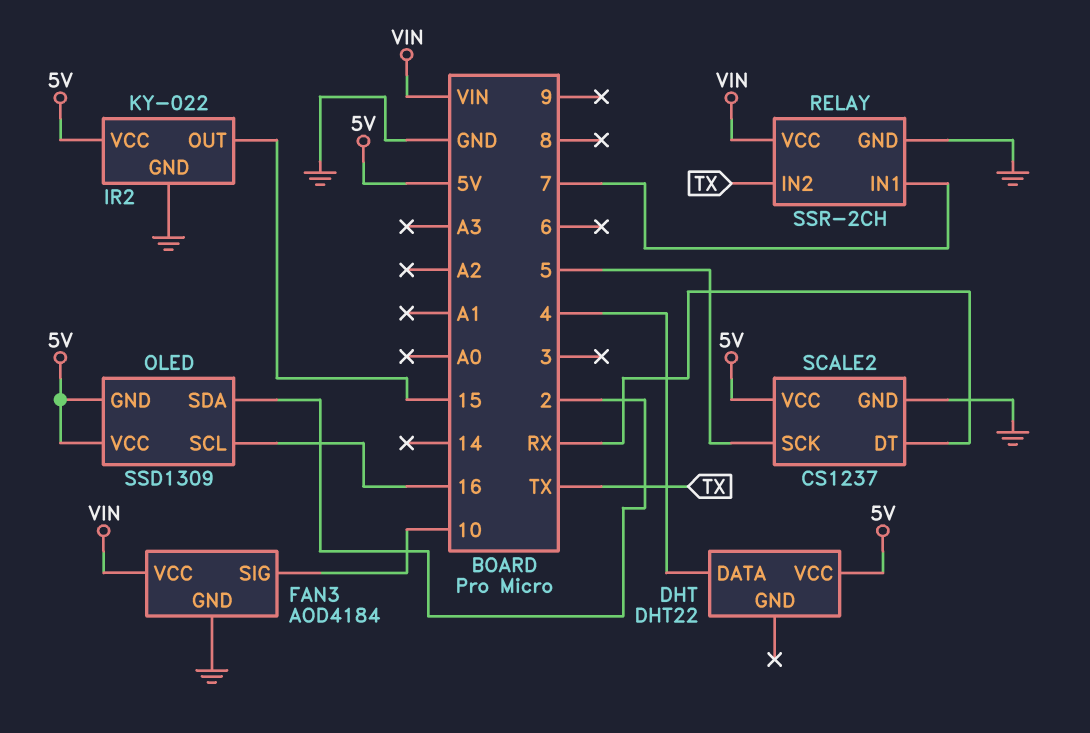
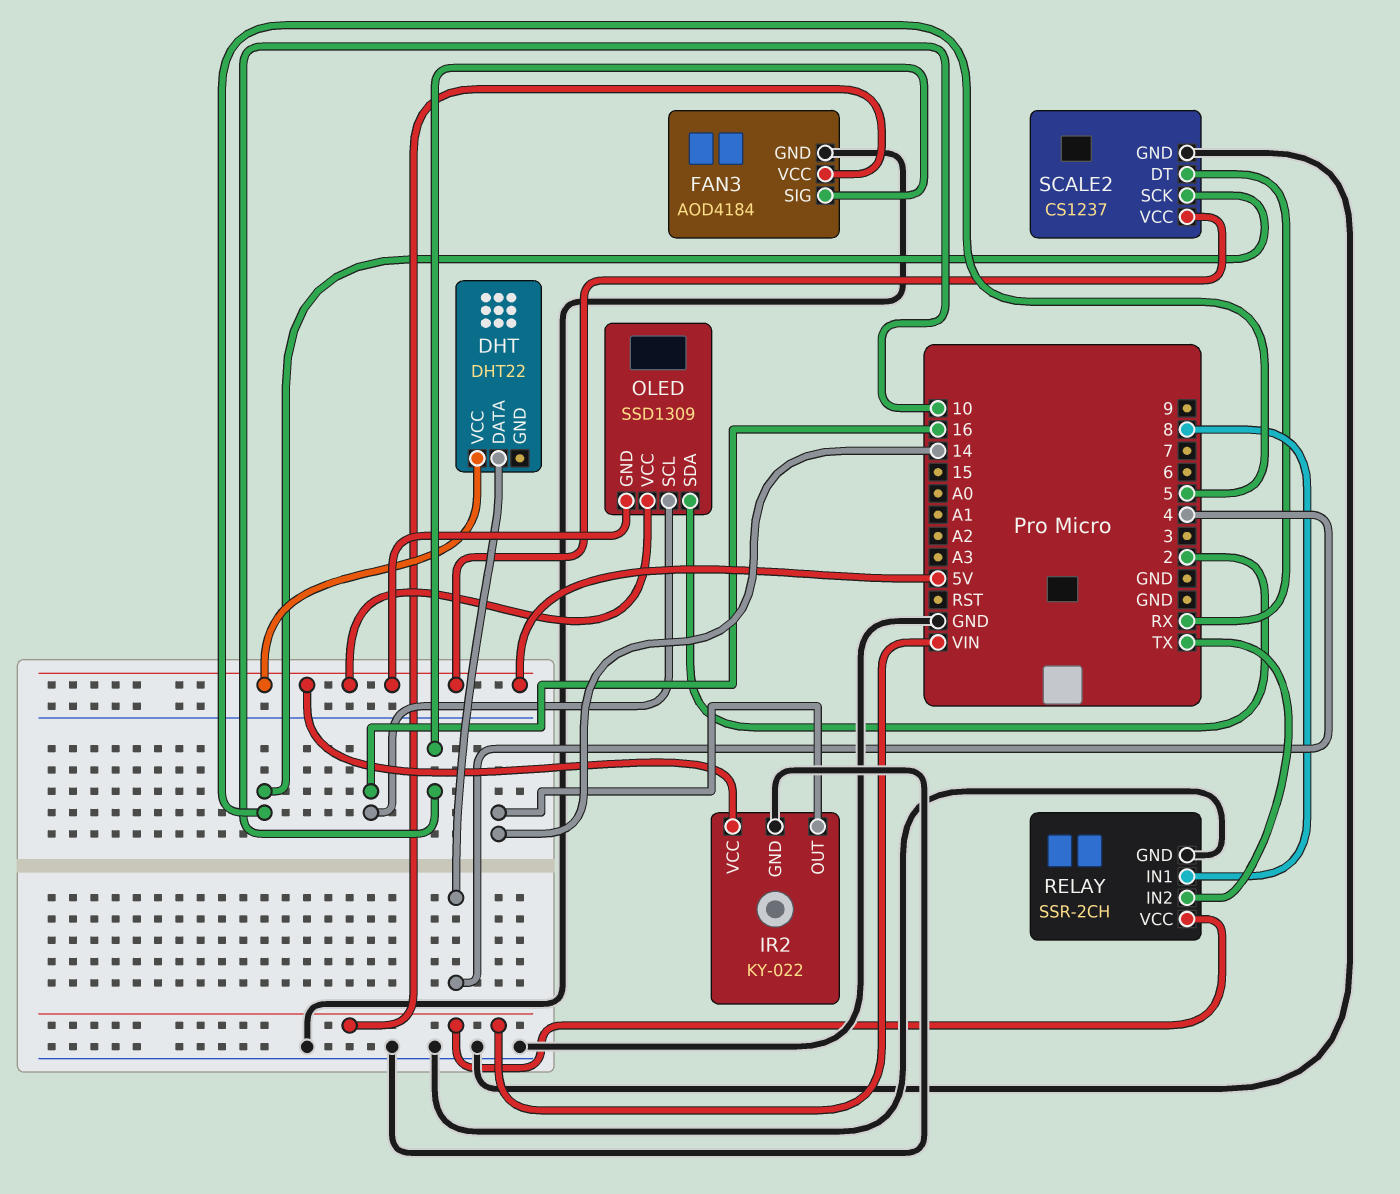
IR2 pin OUT: 15 -> 14
RELAY pin IN1: 7 -> 8

